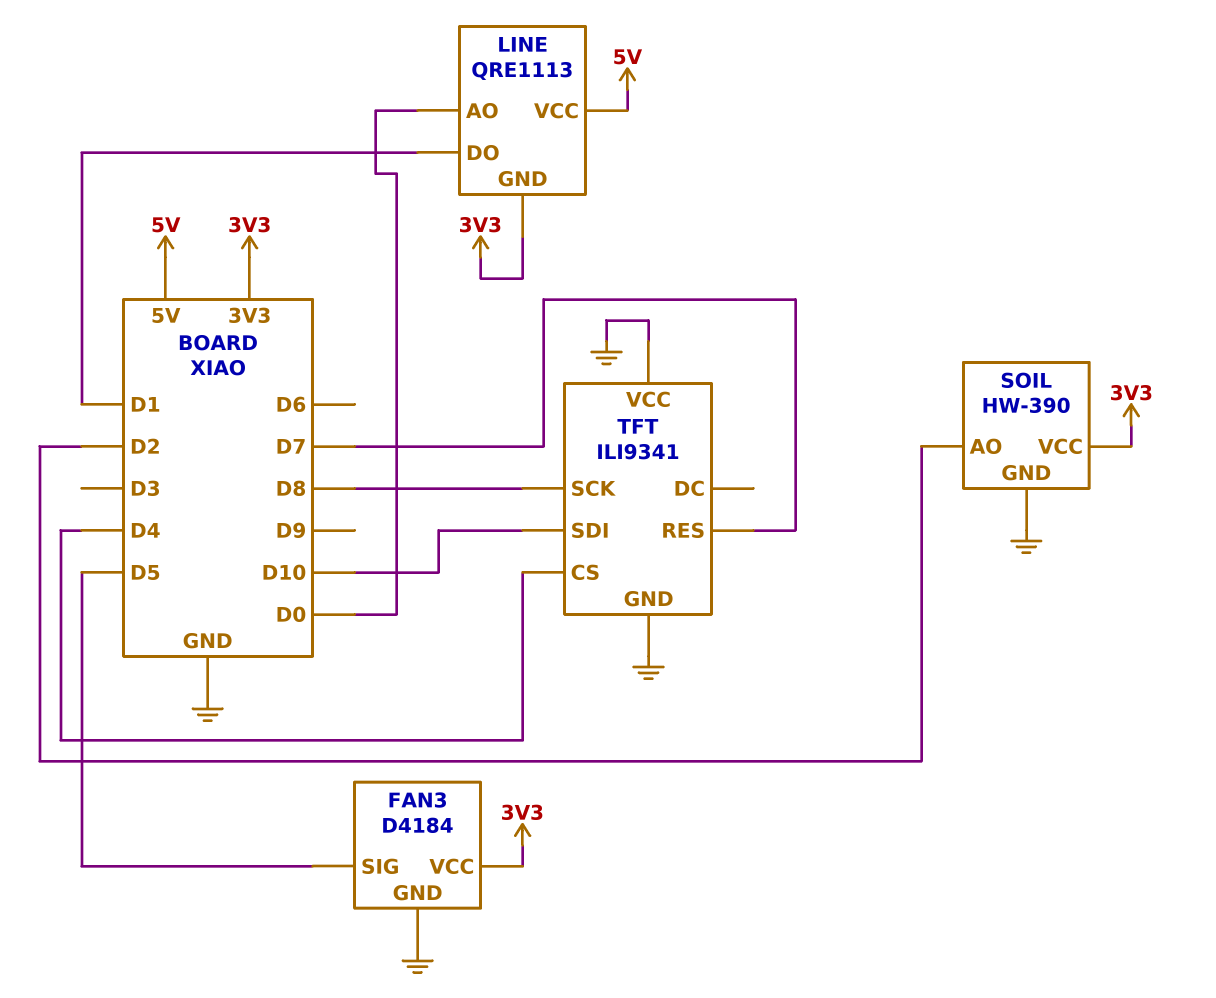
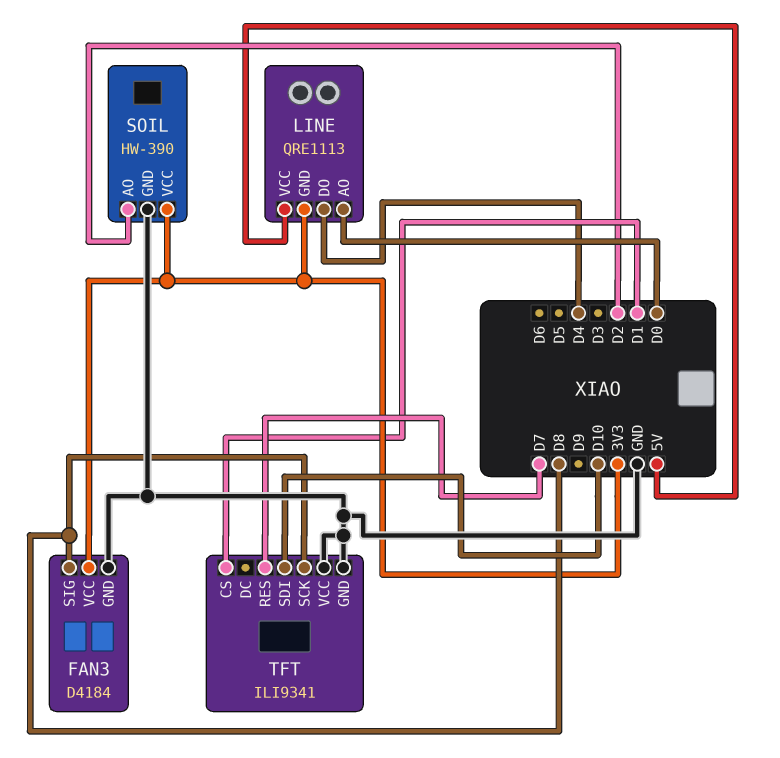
FAN3 pin SIG: D5 -> D8
LINE pin DO: D1 -> D4
TFT pin CS: D4 -> D1

